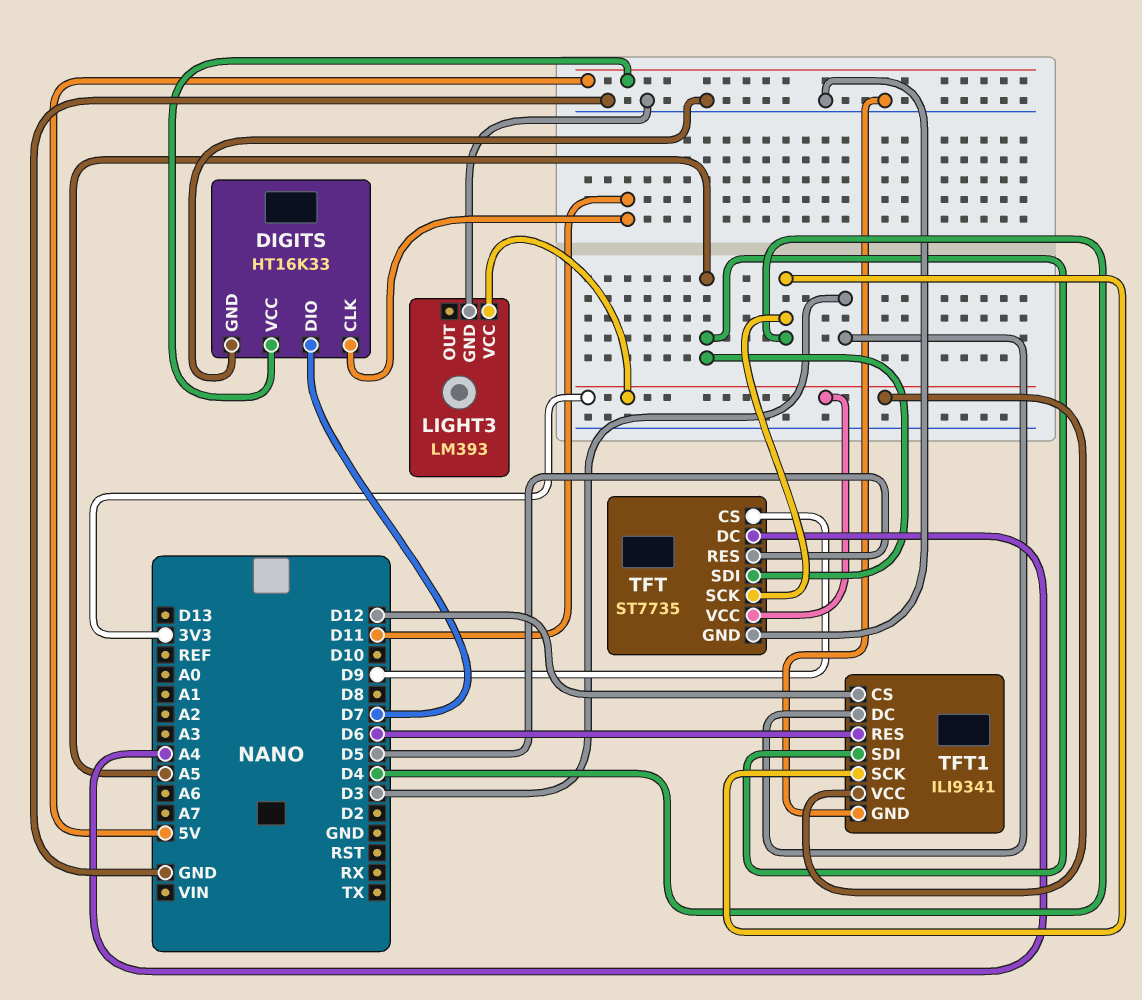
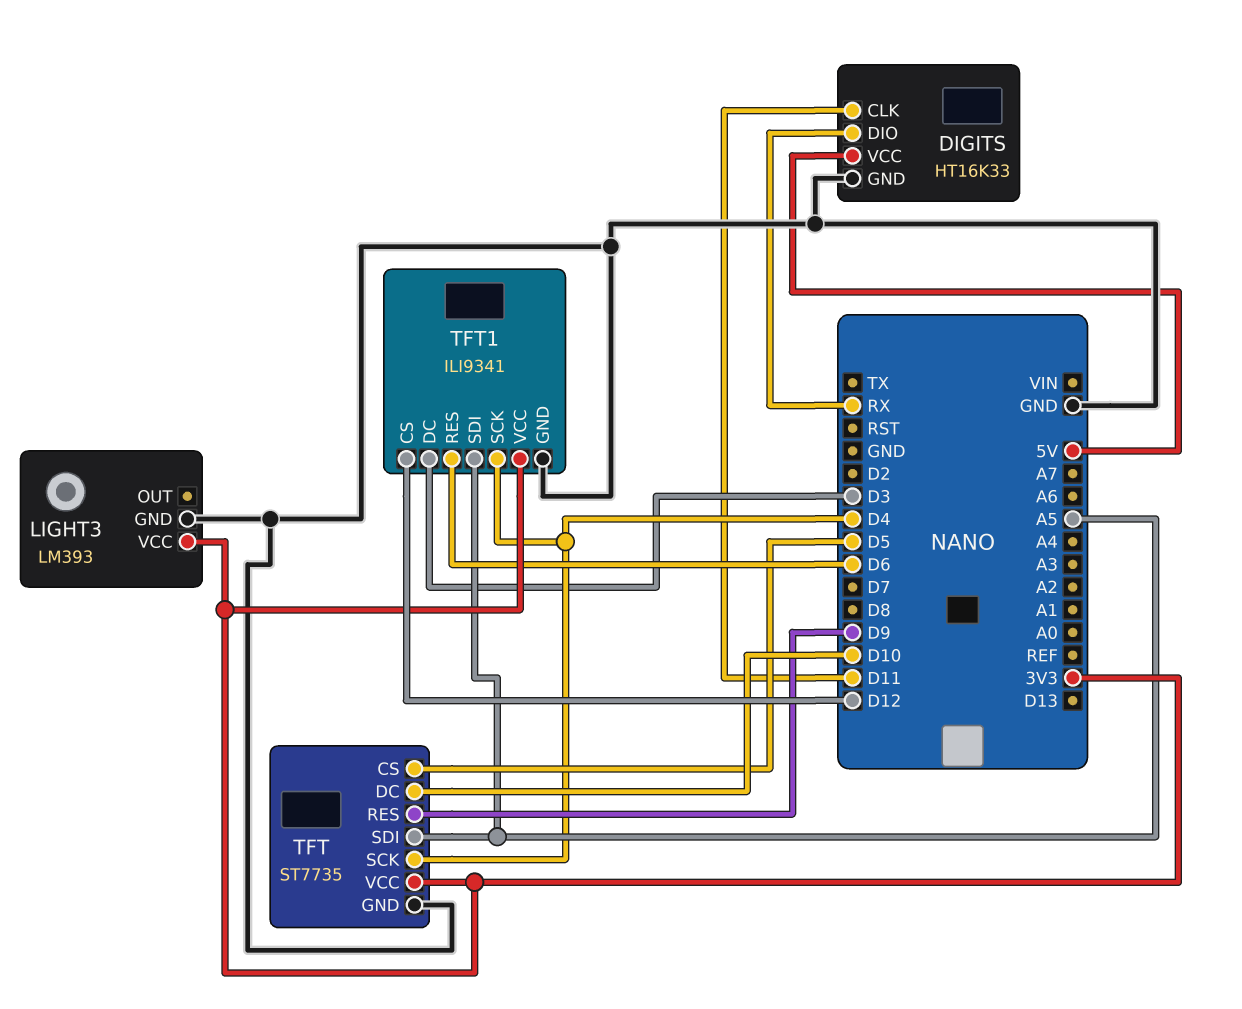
DIGITS pin DIO: D7 -> RX
TFT pin CS: D9 -> D5
TFT pin DC: A4 -> D10
TFT pin RES: D5 -> D9

